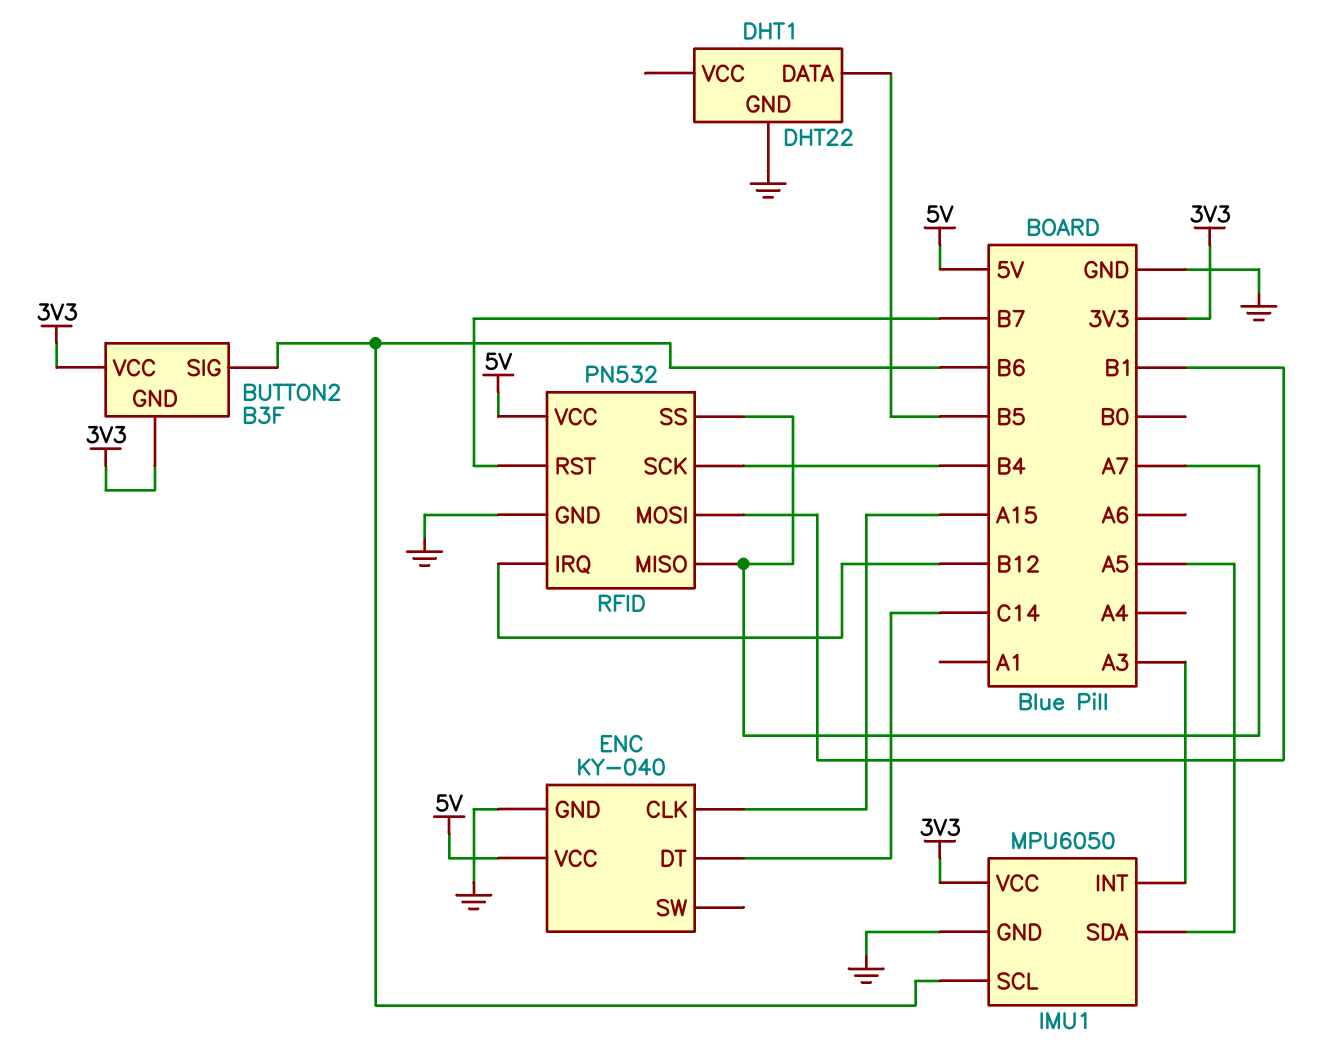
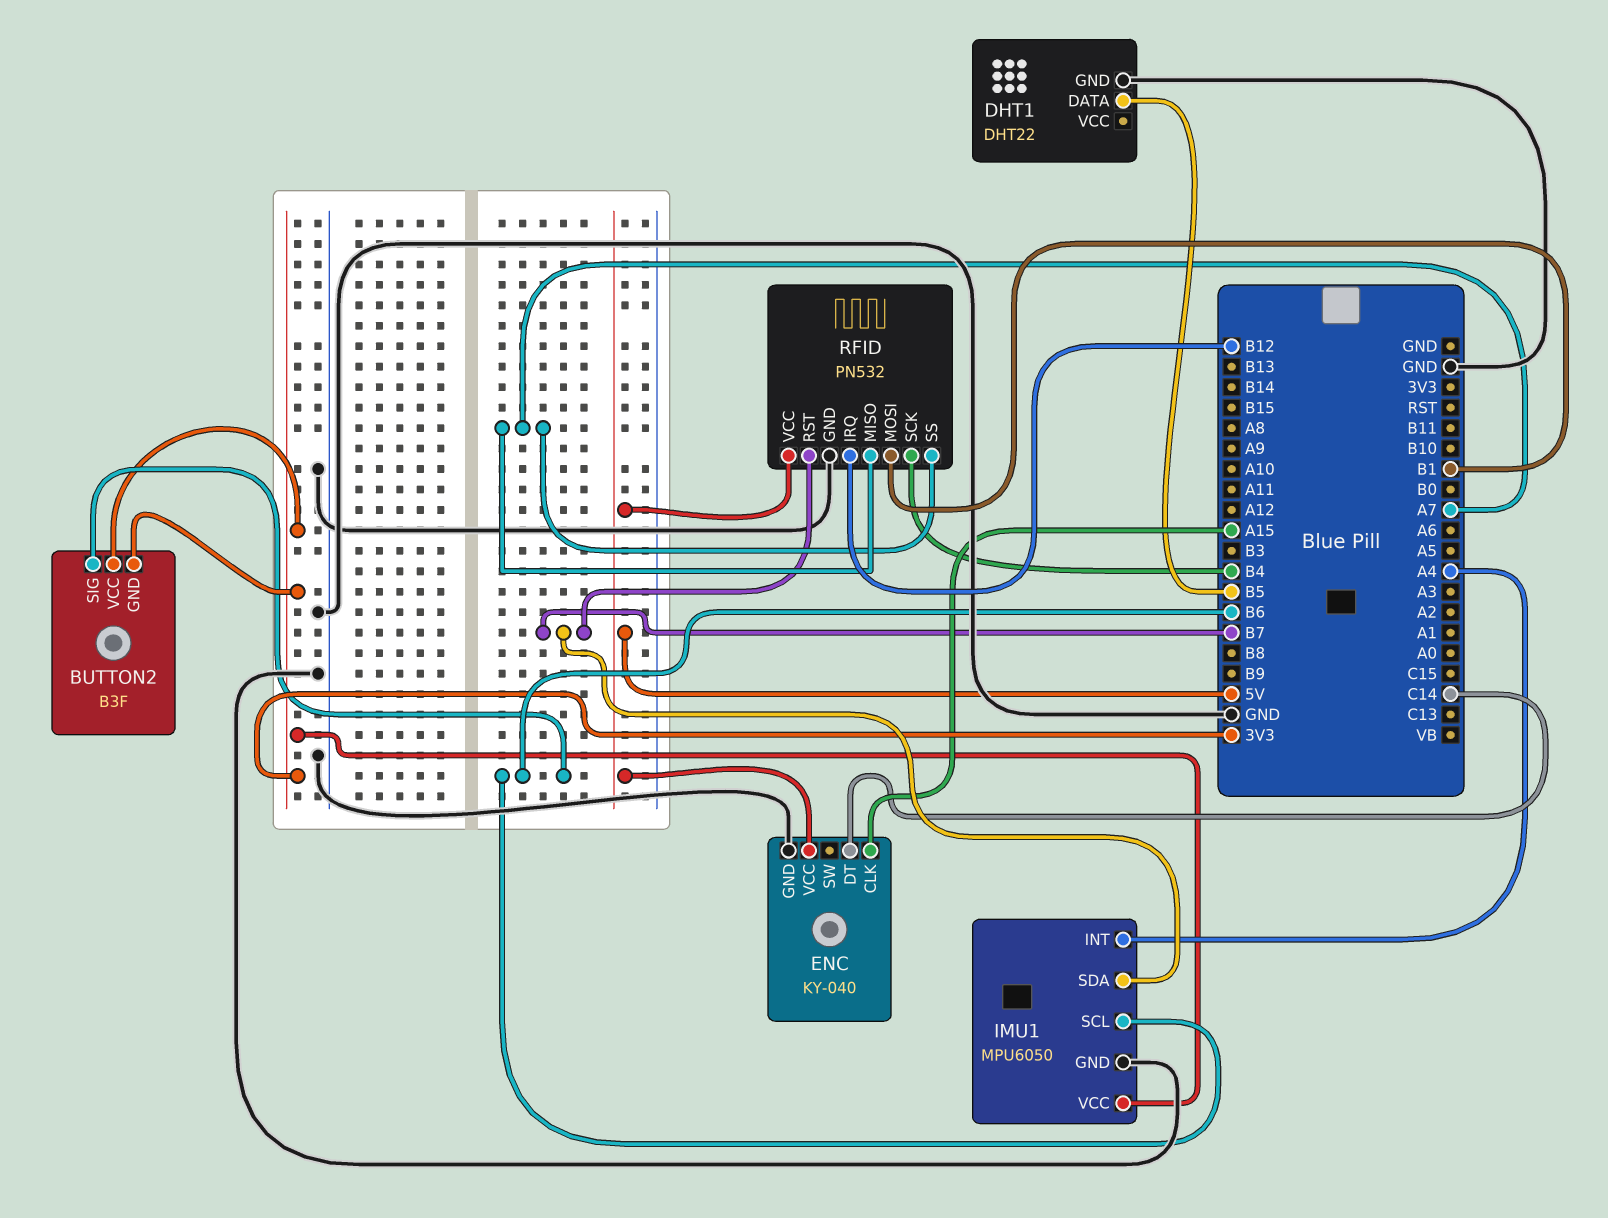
IMU1 pin INT: A3 -> A4
IMU1 pin SDA: A5 -> B7

